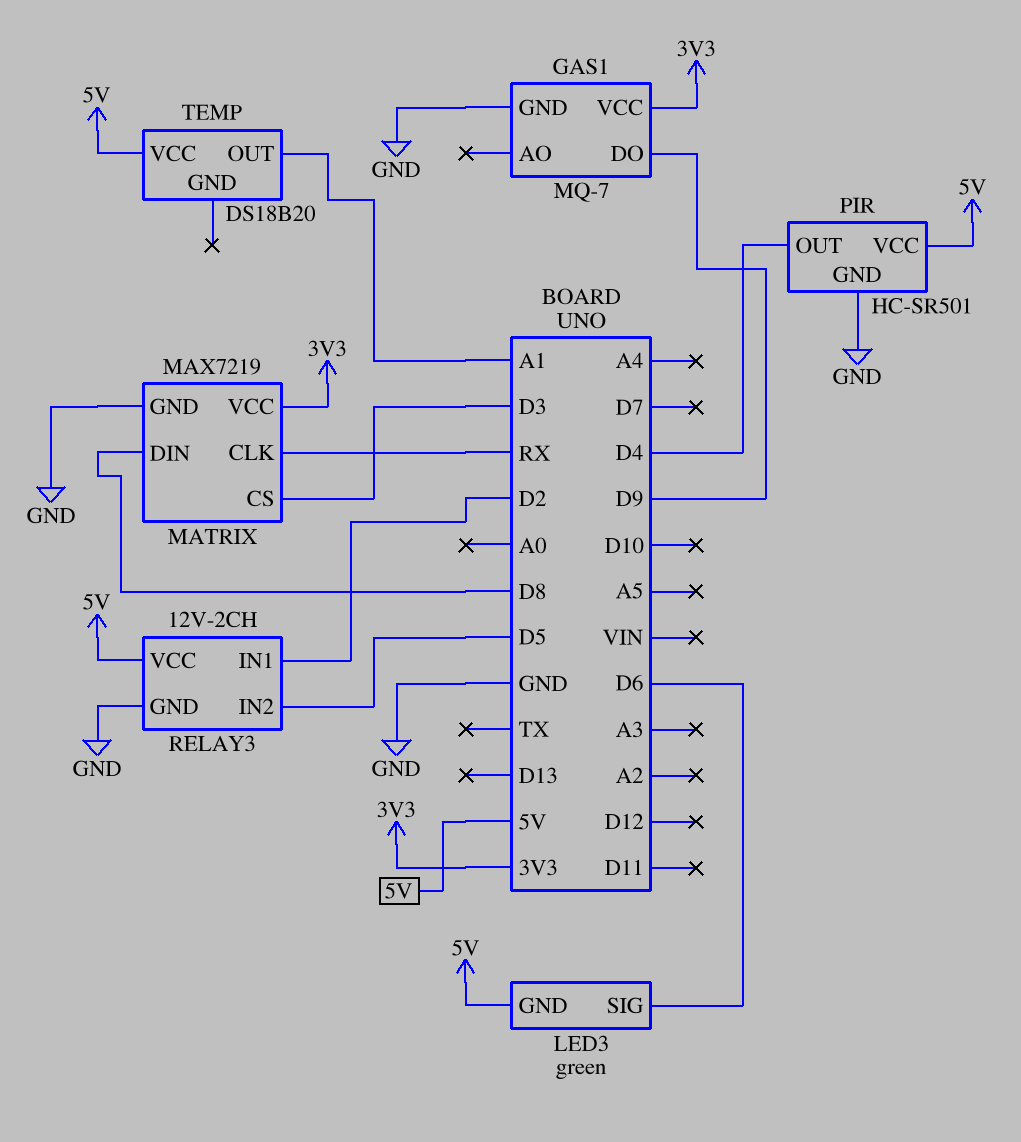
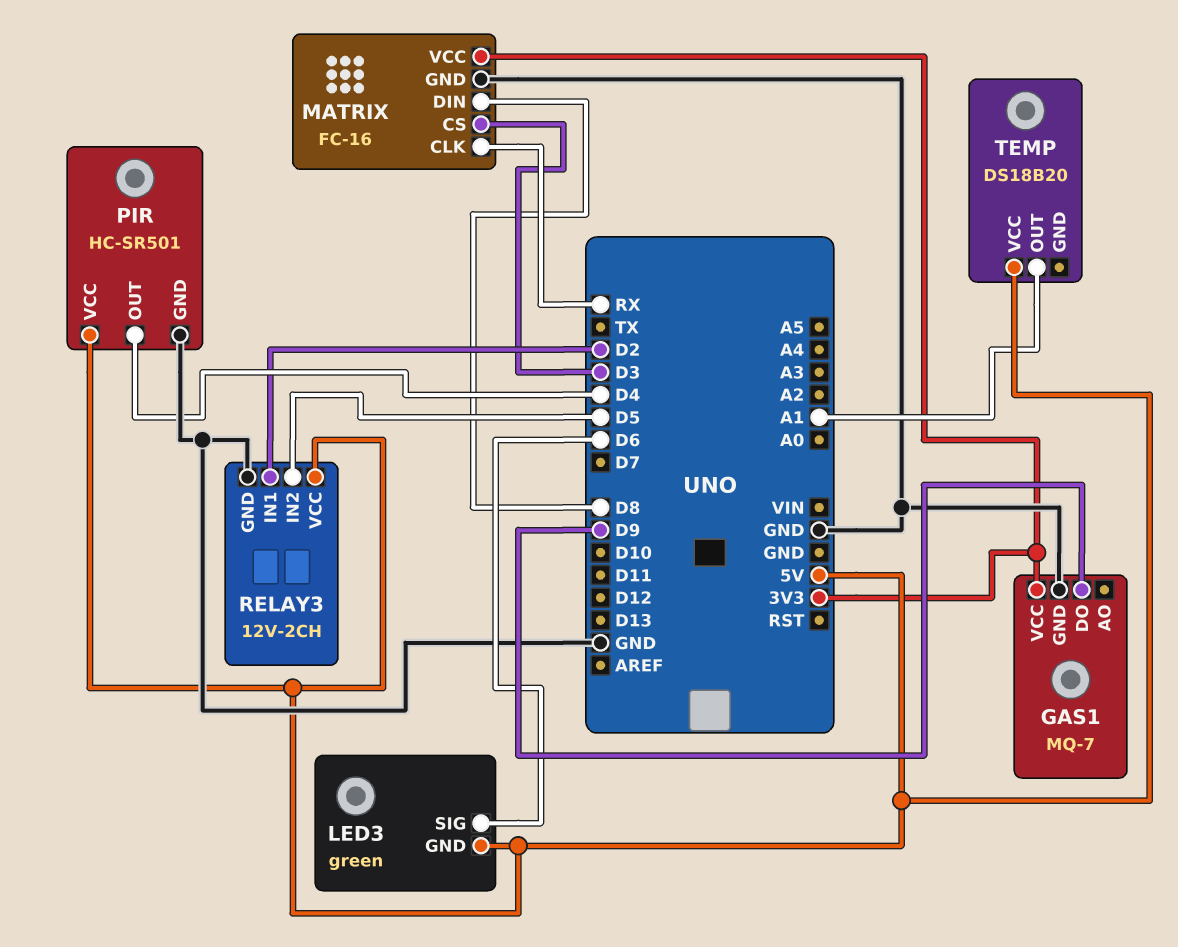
MATRIX: MAX7219 -> FC-16

